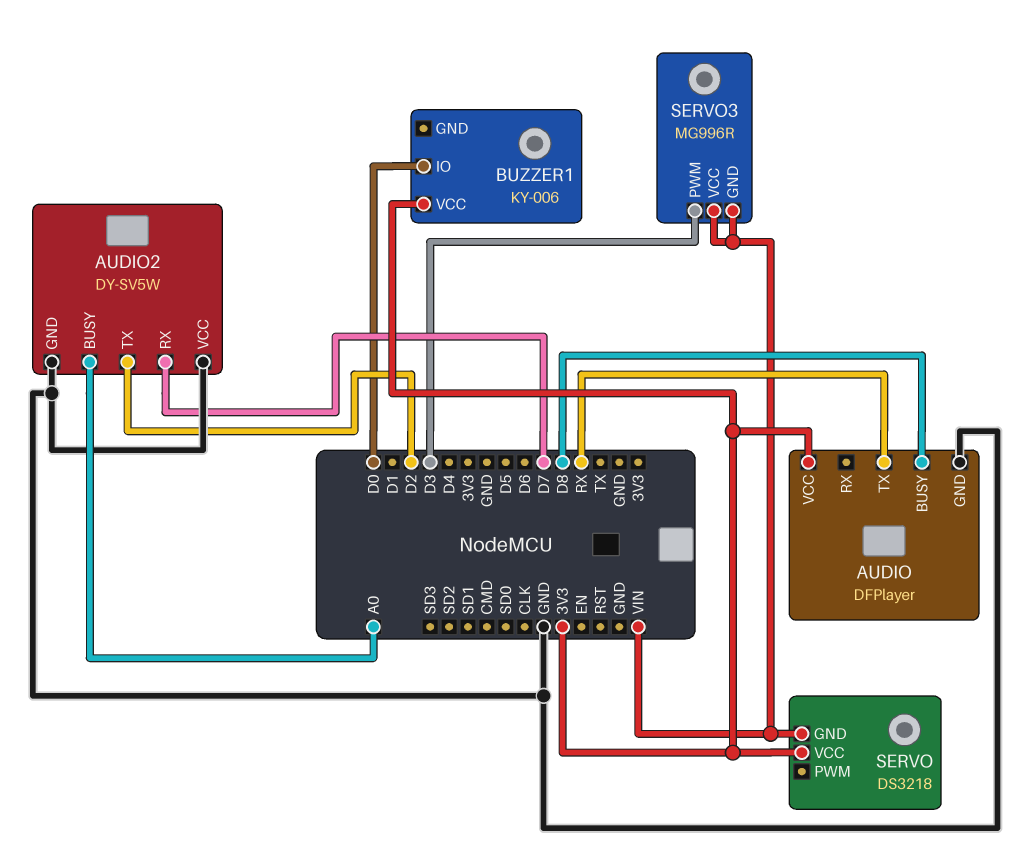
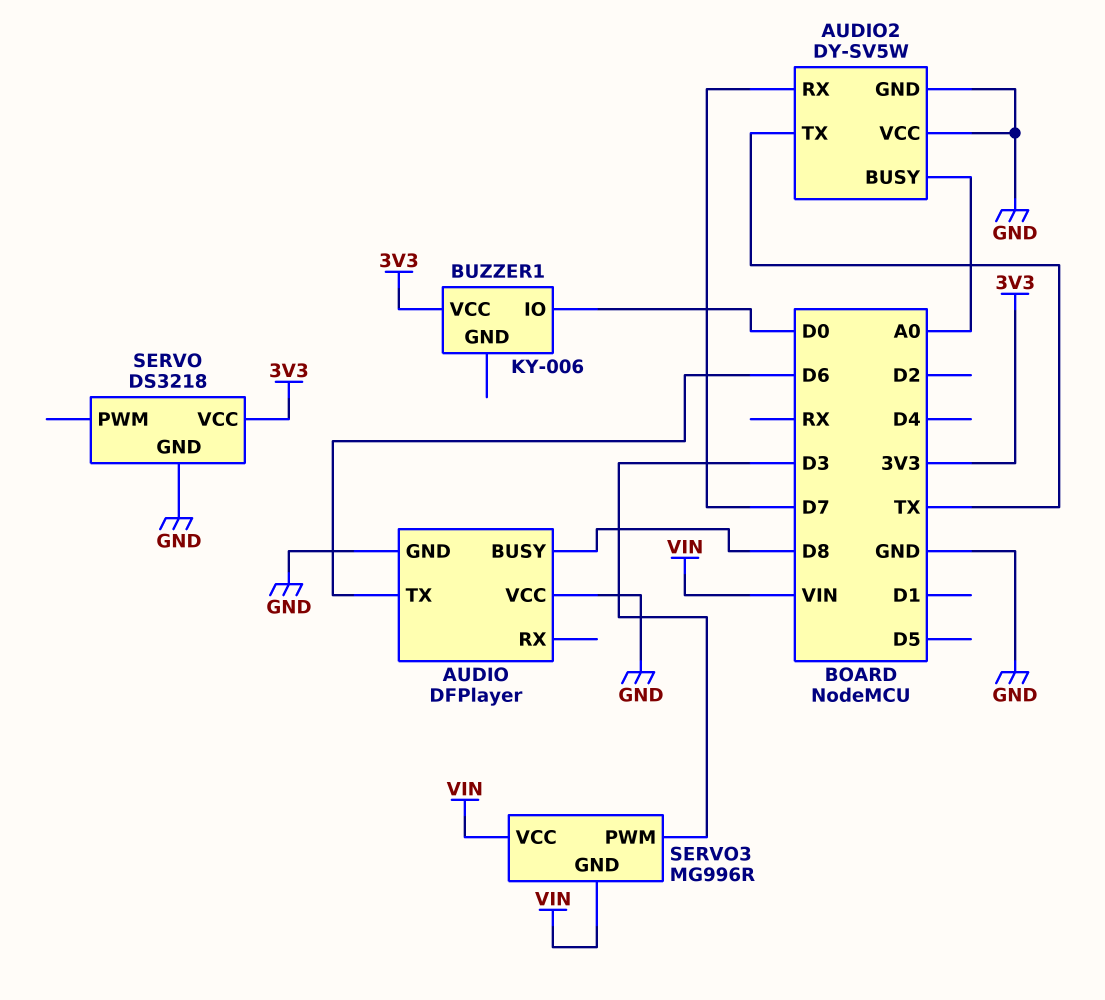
AUDIO pin TX: RX -> D6
AUDIO pin VCC: 3V3 -> GND
AUDIO2 pin TX: D2 -> TX
SERVO pin GND: VIN -> GND

